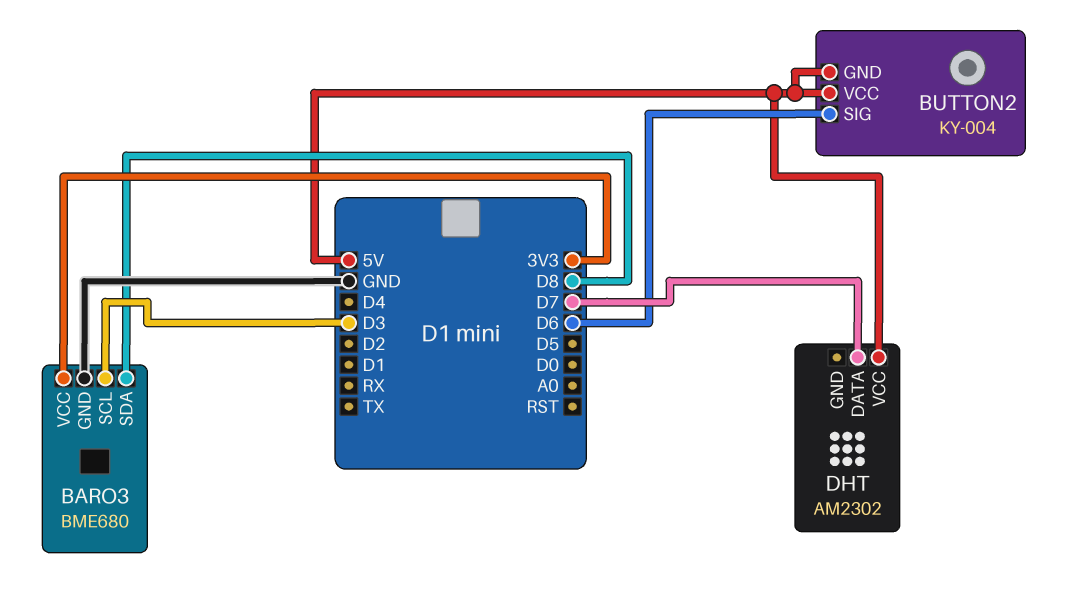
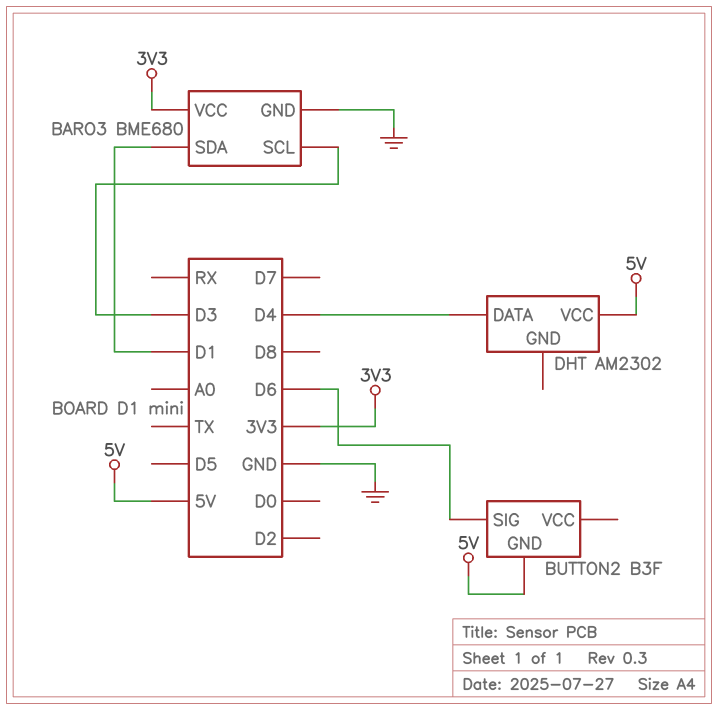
BARO3 pin SDA: D8 -> D1
BUTTON2: KY-004 -> B3F
BUTTON2 pin VCC: 5V -> none
DHT pin DATA: D7 -> D4

